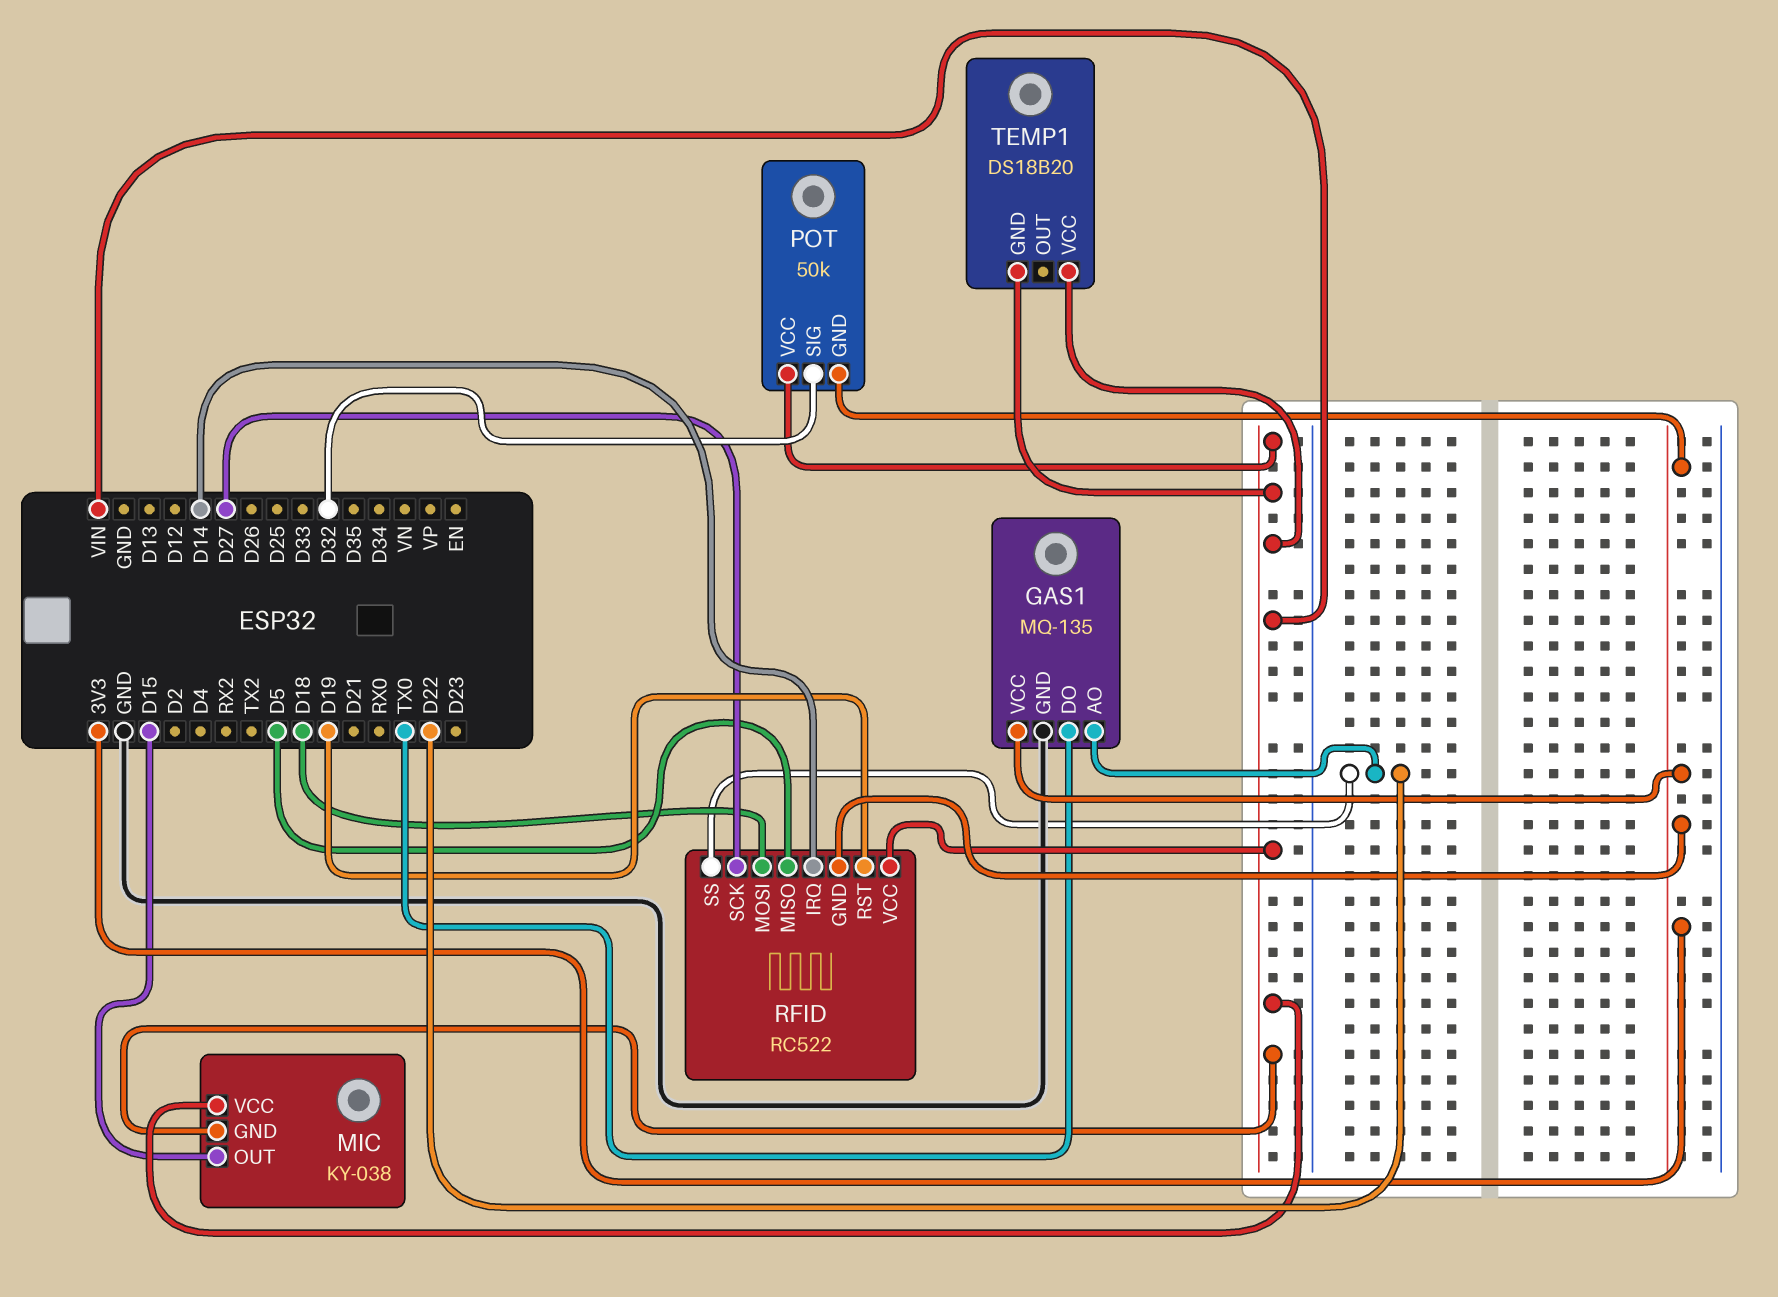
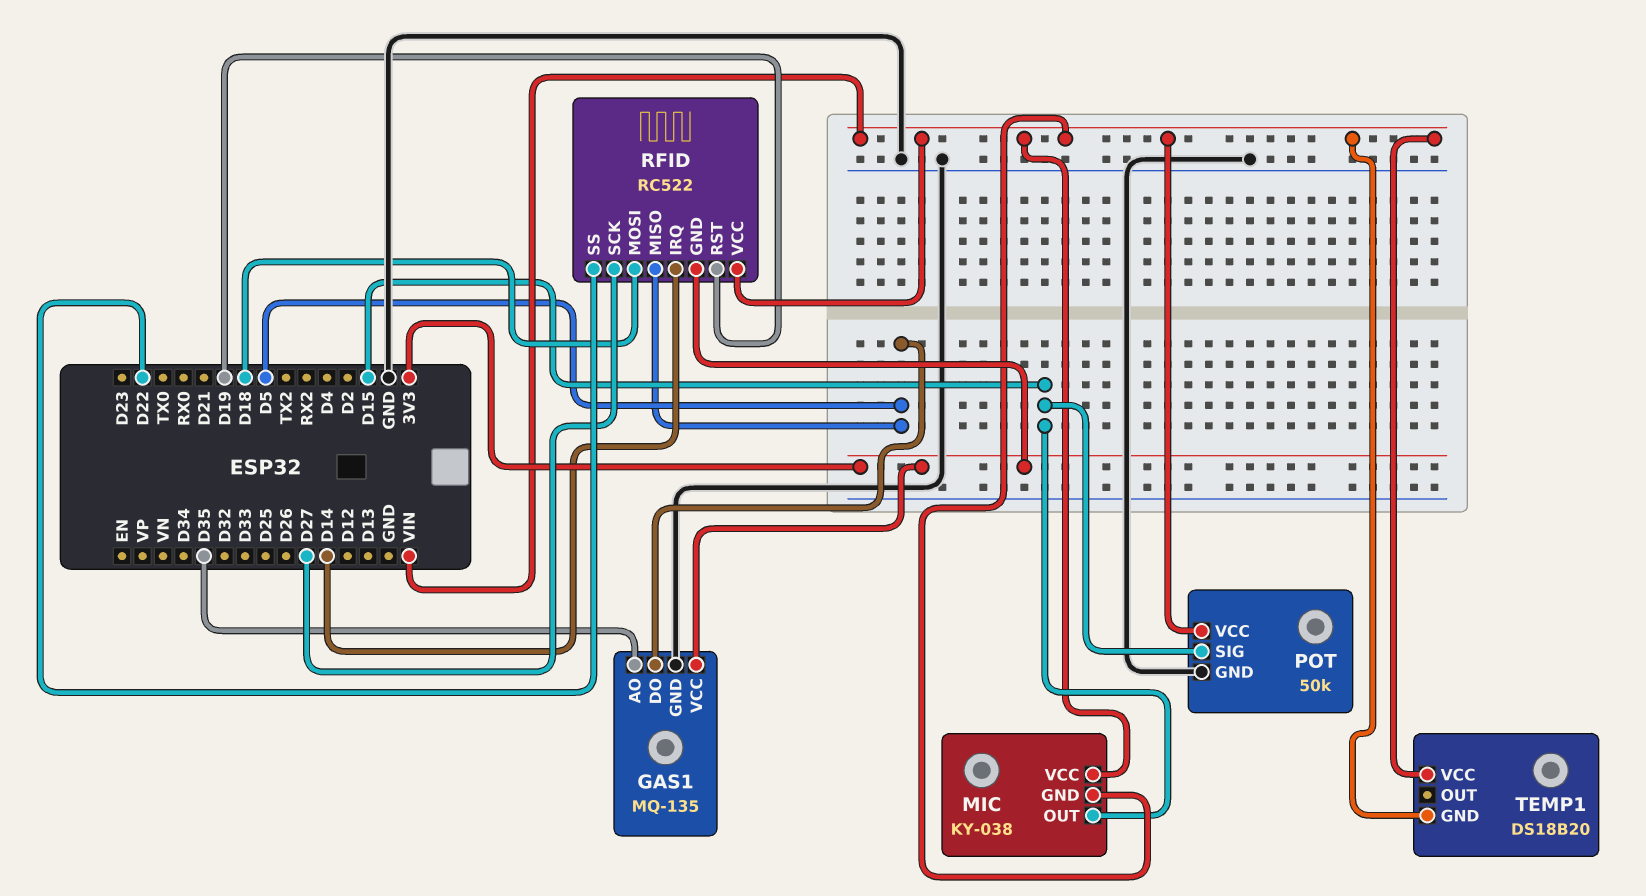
GAS1 pin AO: D22 -> D35
GAS1 pin DO: TX0 -> D5
POT pin GND: 3V3 -> GND
POT pin SIG: D32 -> D15

